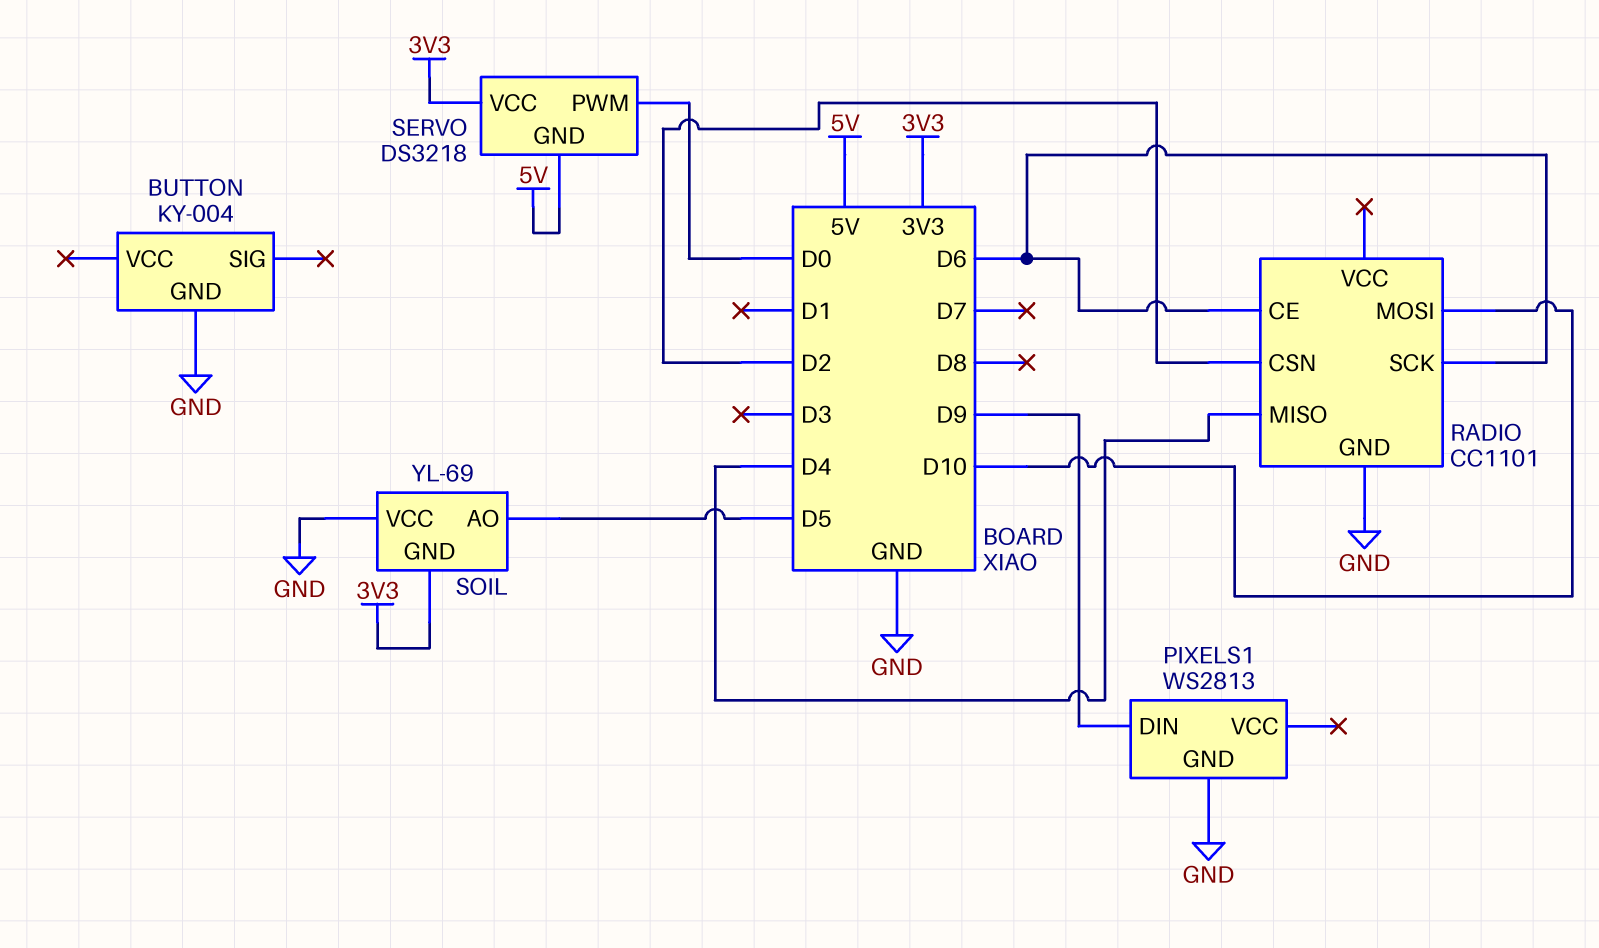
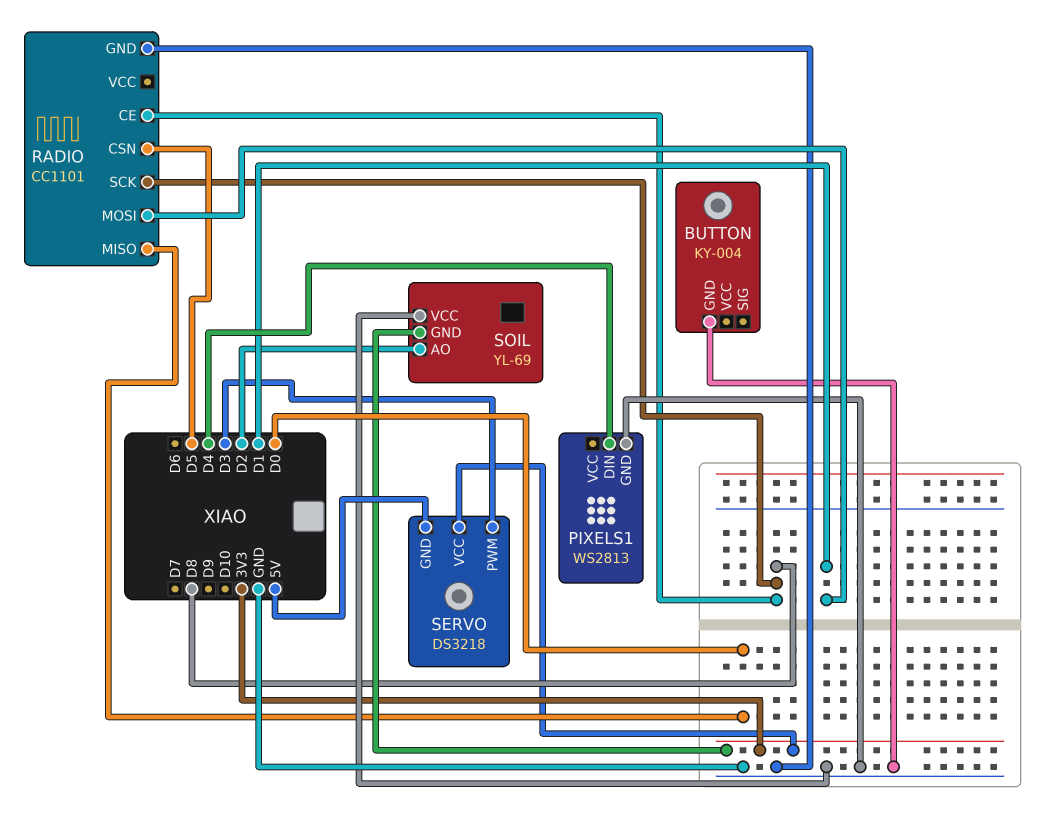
PIXELS1 pin DIN: D9 -> D4
RADIO pin CE: D6 -> D8
RADIO pin CSN: D2 -> D5
RADIO pin MISO: D4 -> D0
RADIO pin MOSI: D10 -> D1
RADIO pin SCK: D6 -> D8
SERVO pin PWM: D0 -> D3
SOIL pin AO: D5 -> D2

